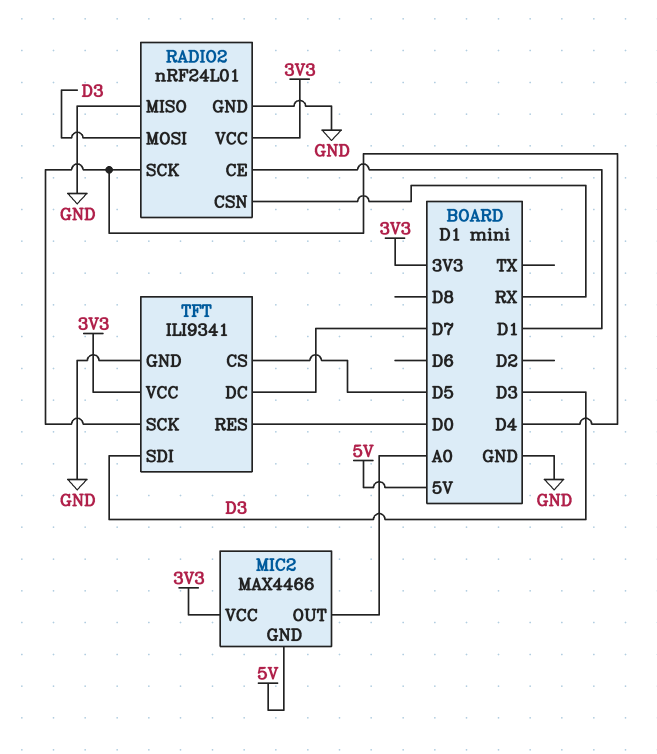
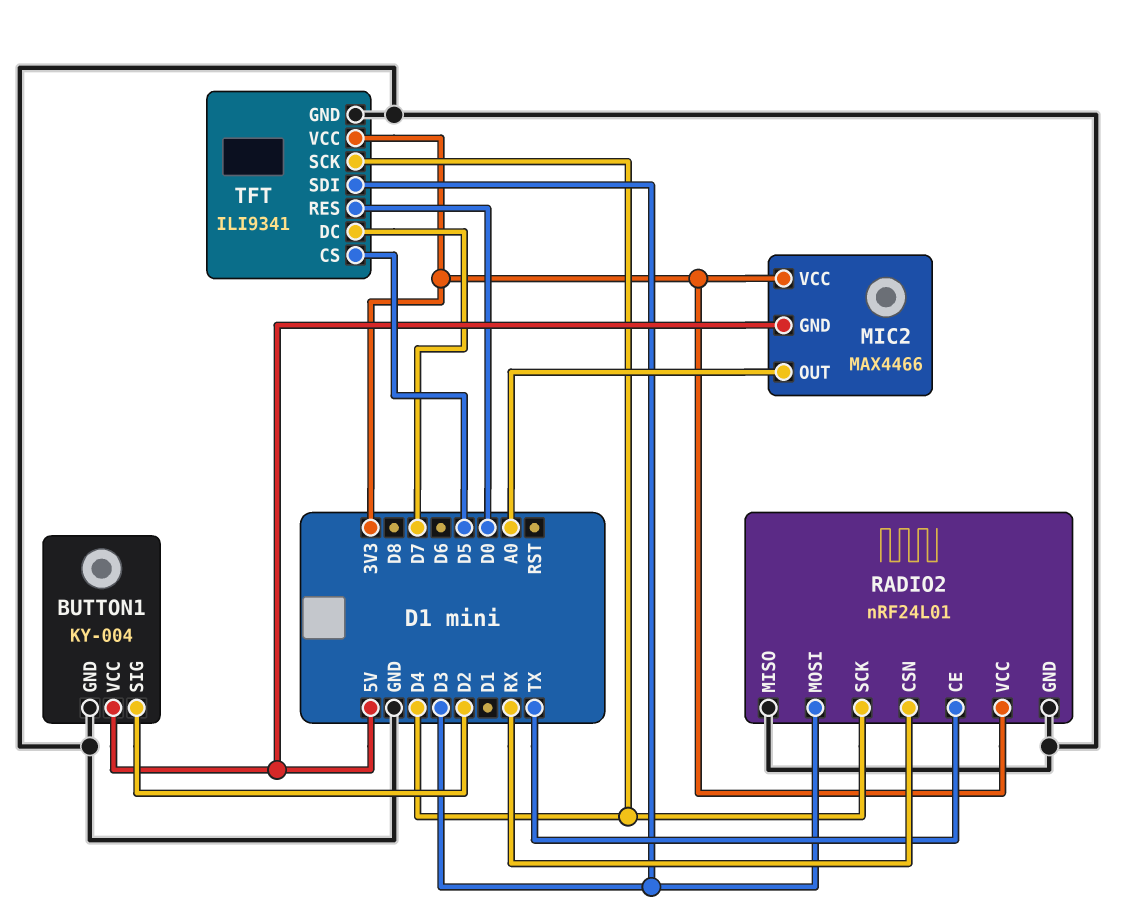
BUTTON1: none -> KY-004
BUTTON1 pin GND: none -> GND
BUTTON1 pin SIG: none -> D2
BUTTON1 pin VCC: none -> 5V
RADIO2 pin CE: D1 -> TX

